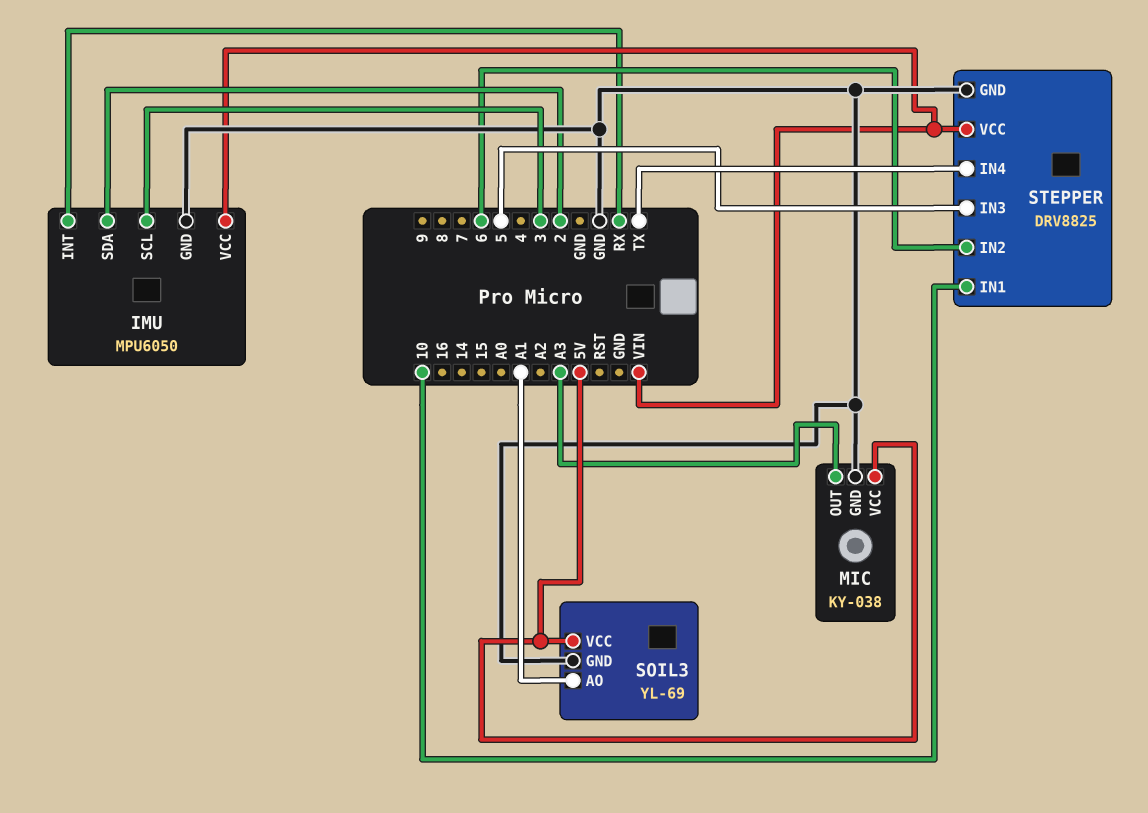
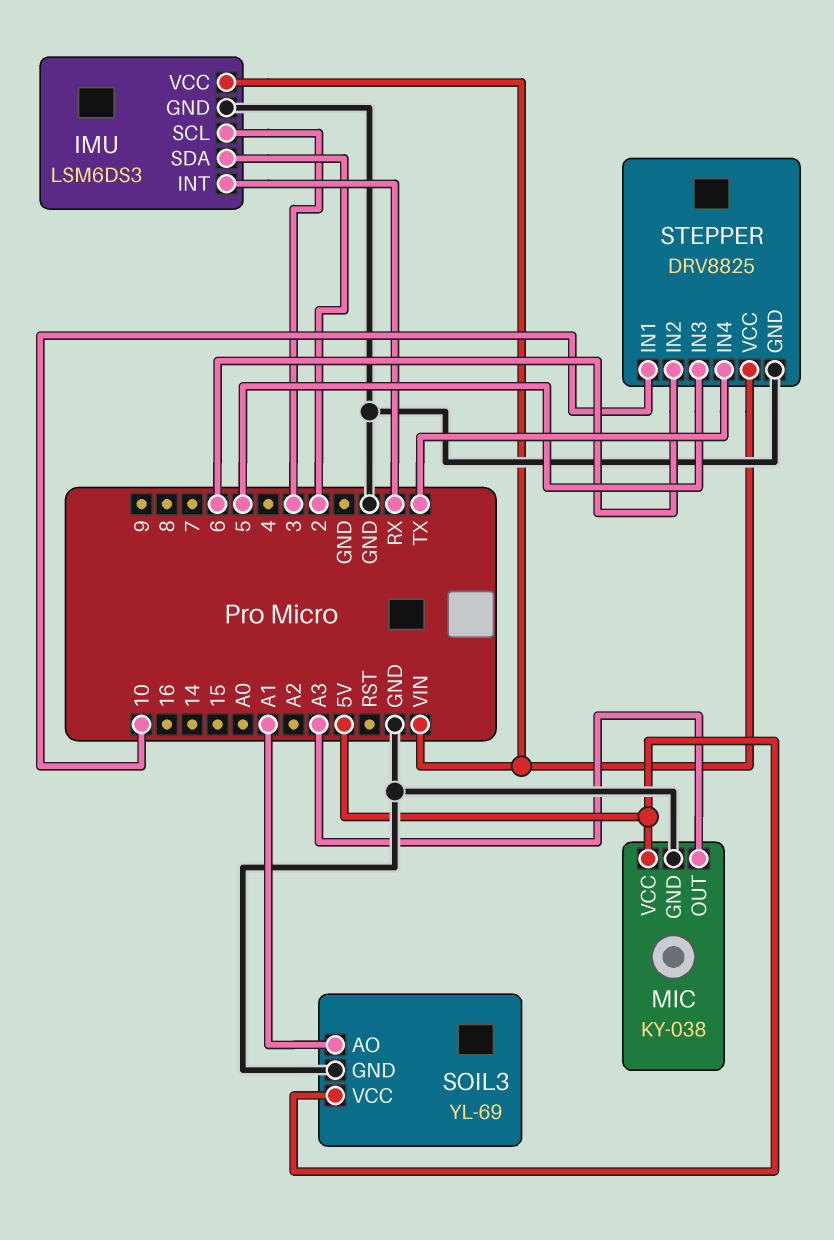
IMU: MPU6050 -> LSM6DS3

